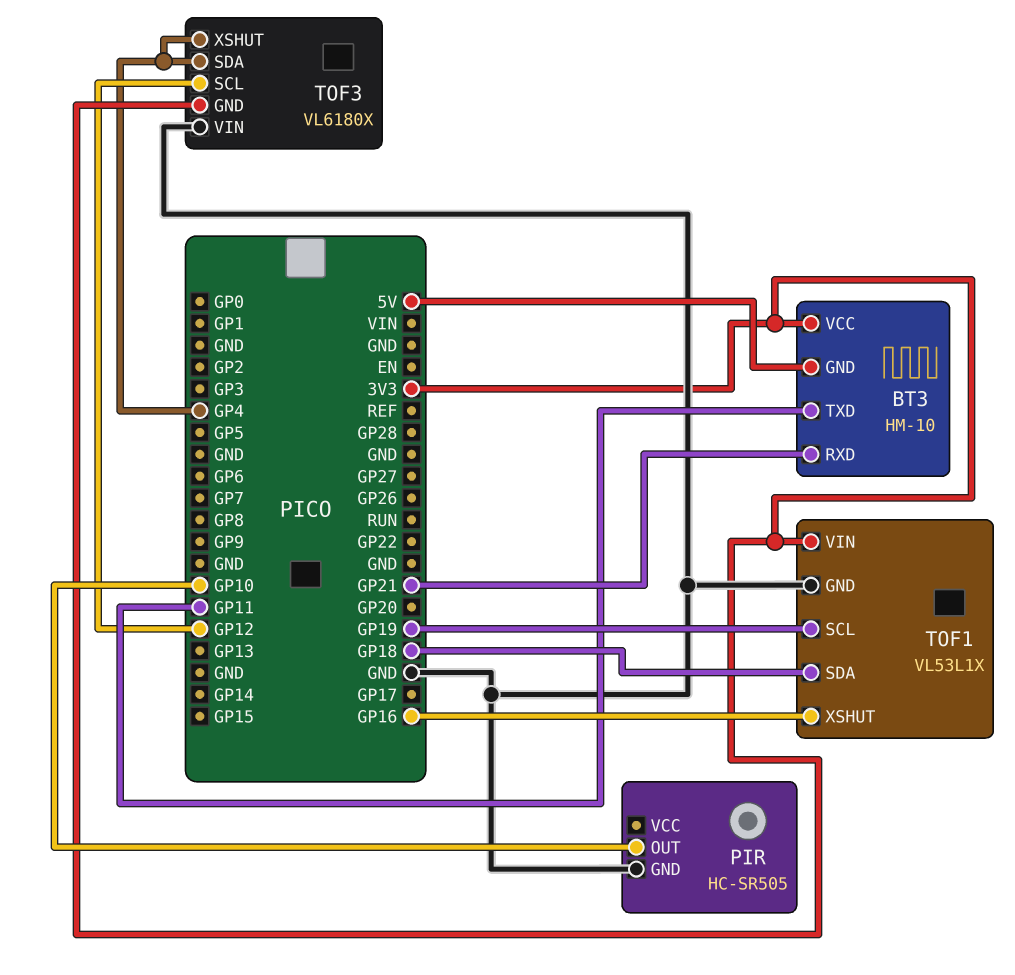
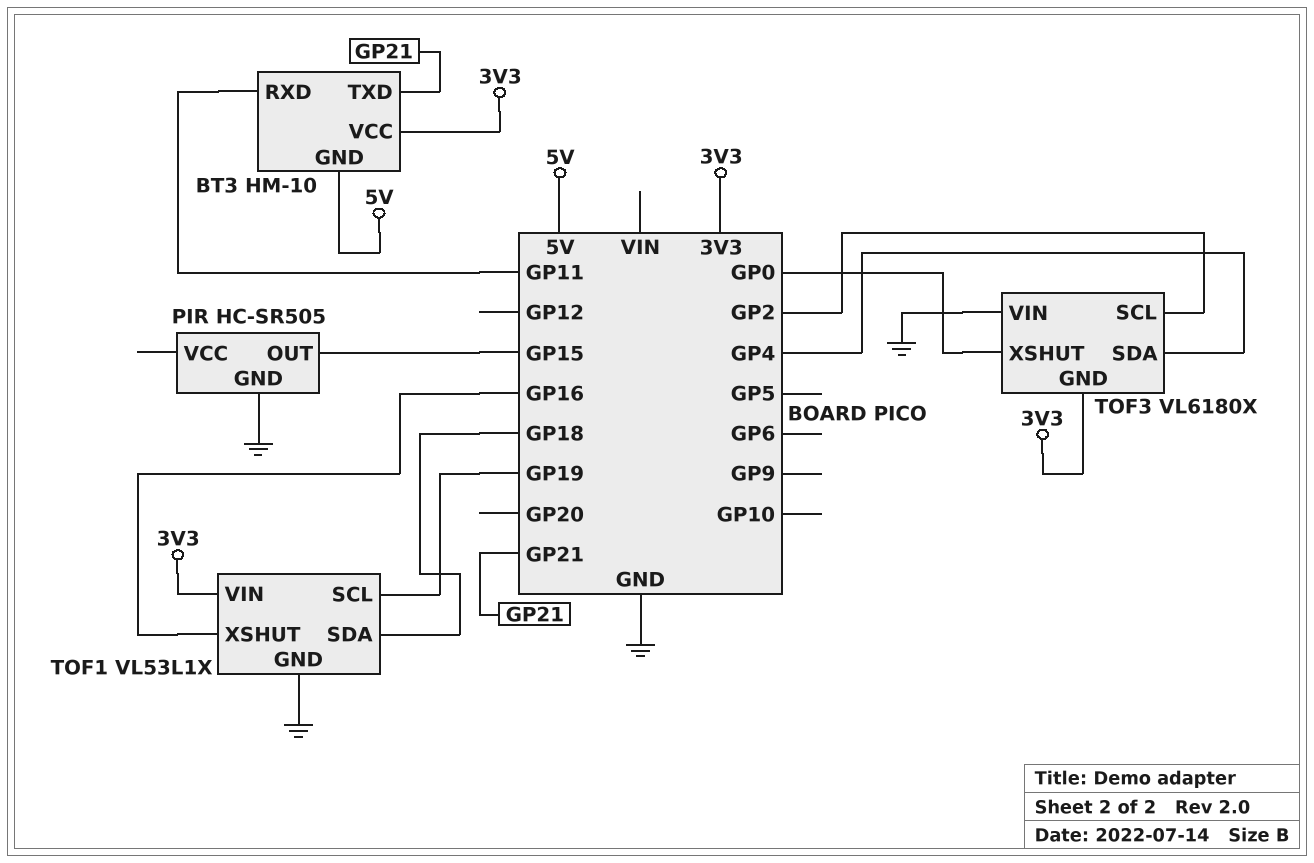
BT3 pin RXD: GP21 -> GP11
BT3 pin TXD: GP11 -> GP21
PIR pin OUT: GP10 -> GP15
TOF3 pin SCL: GP12 -> GP2
TOF3 pin XSHUT: GP4 -> GP0

